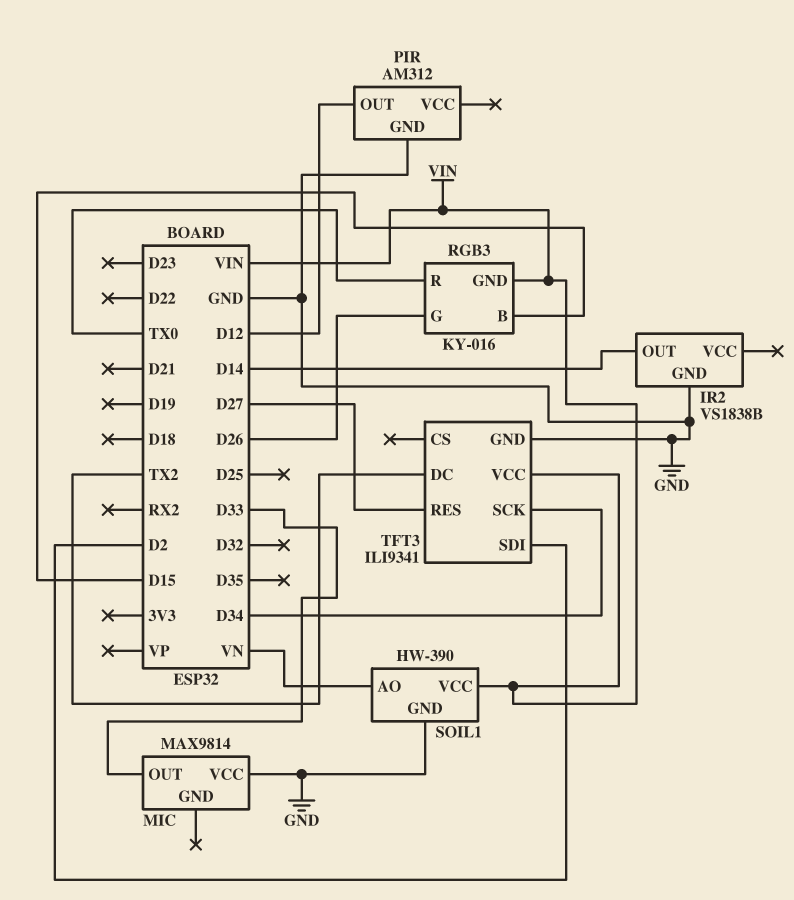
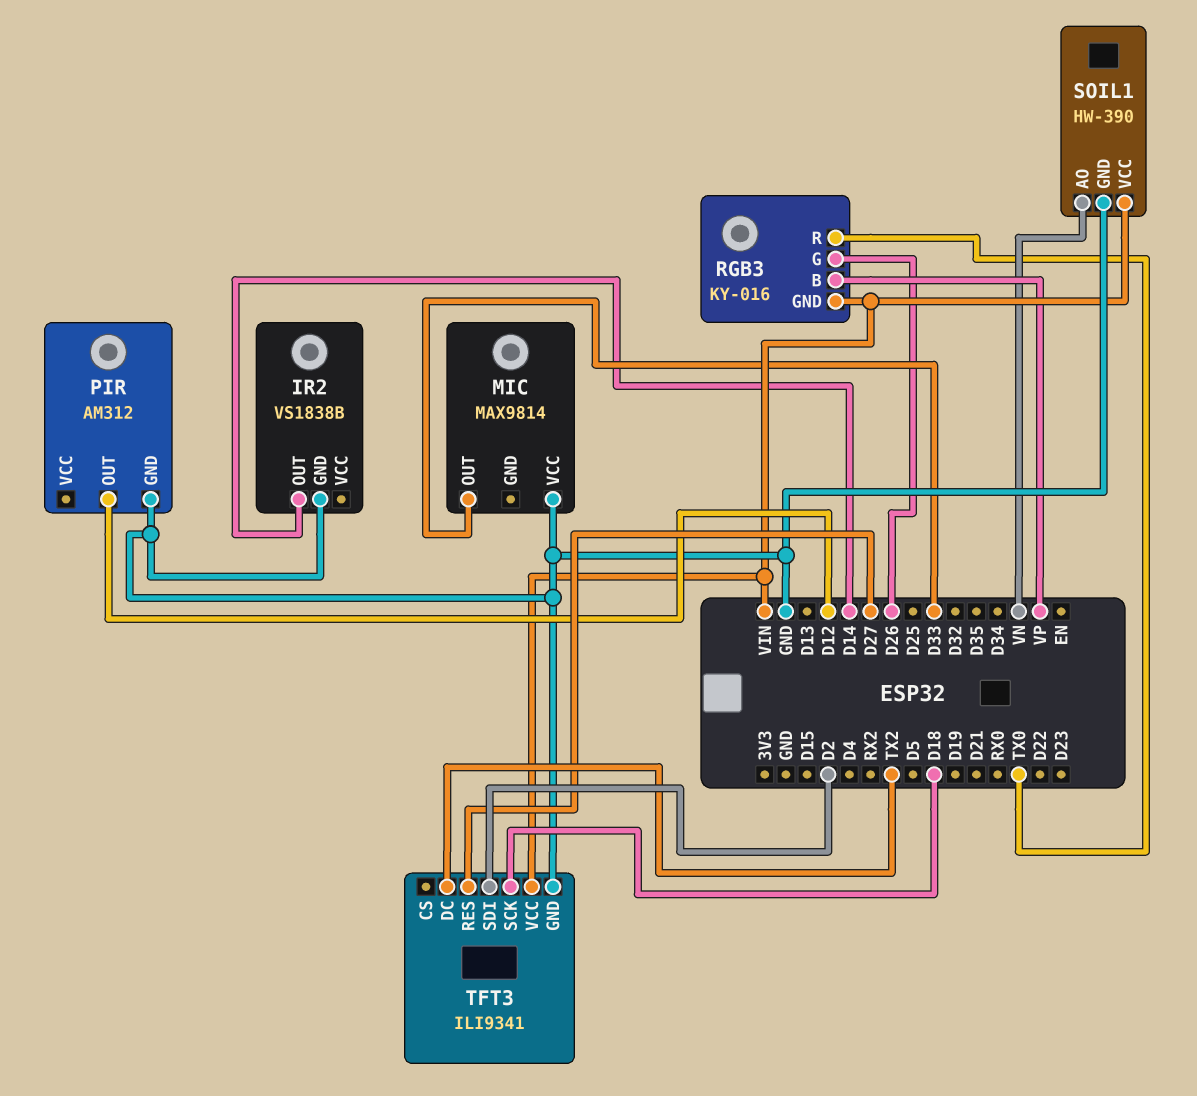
RGB3 pin B: D15 -> VP
TFT3 pin SCK: D34 -> D18

